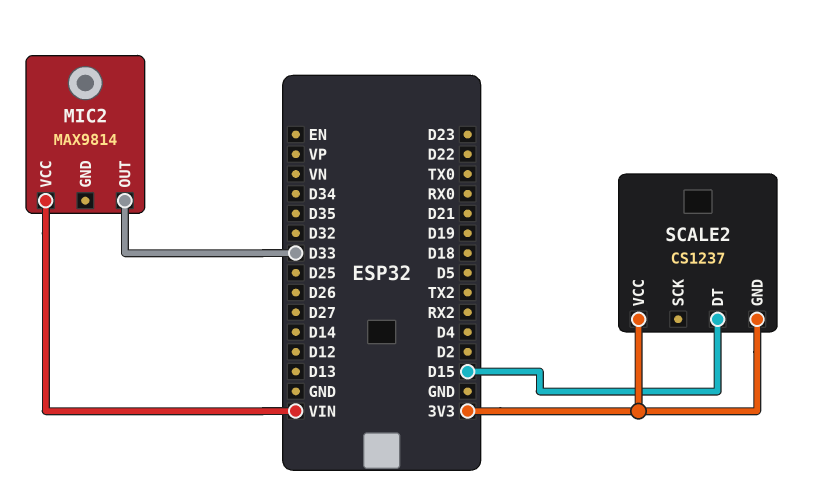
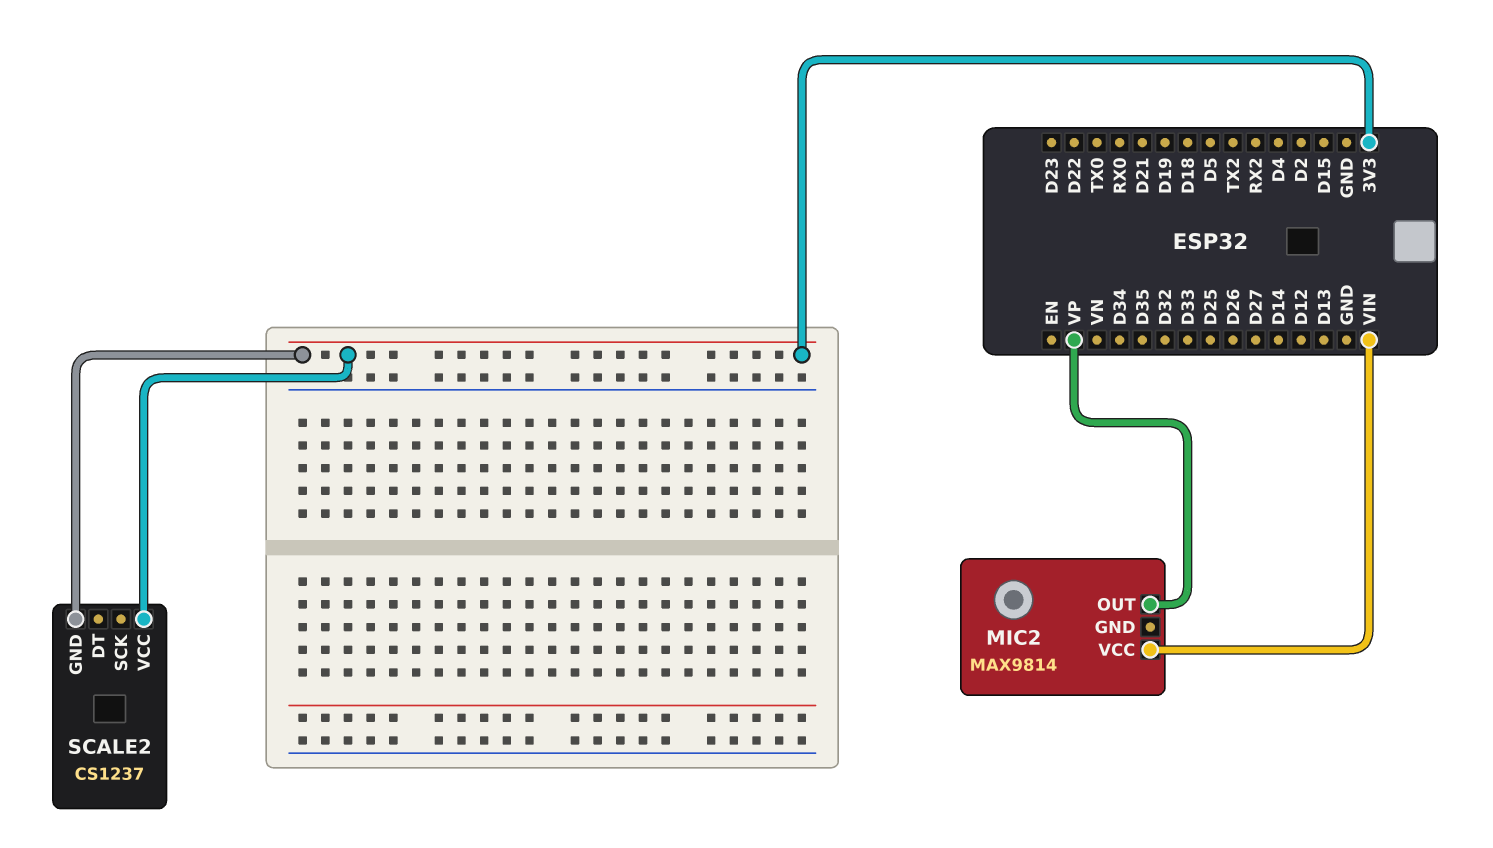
MIC2 pin OUT: D33 -> VP
SCALE2 pin DT: D15 -> none

